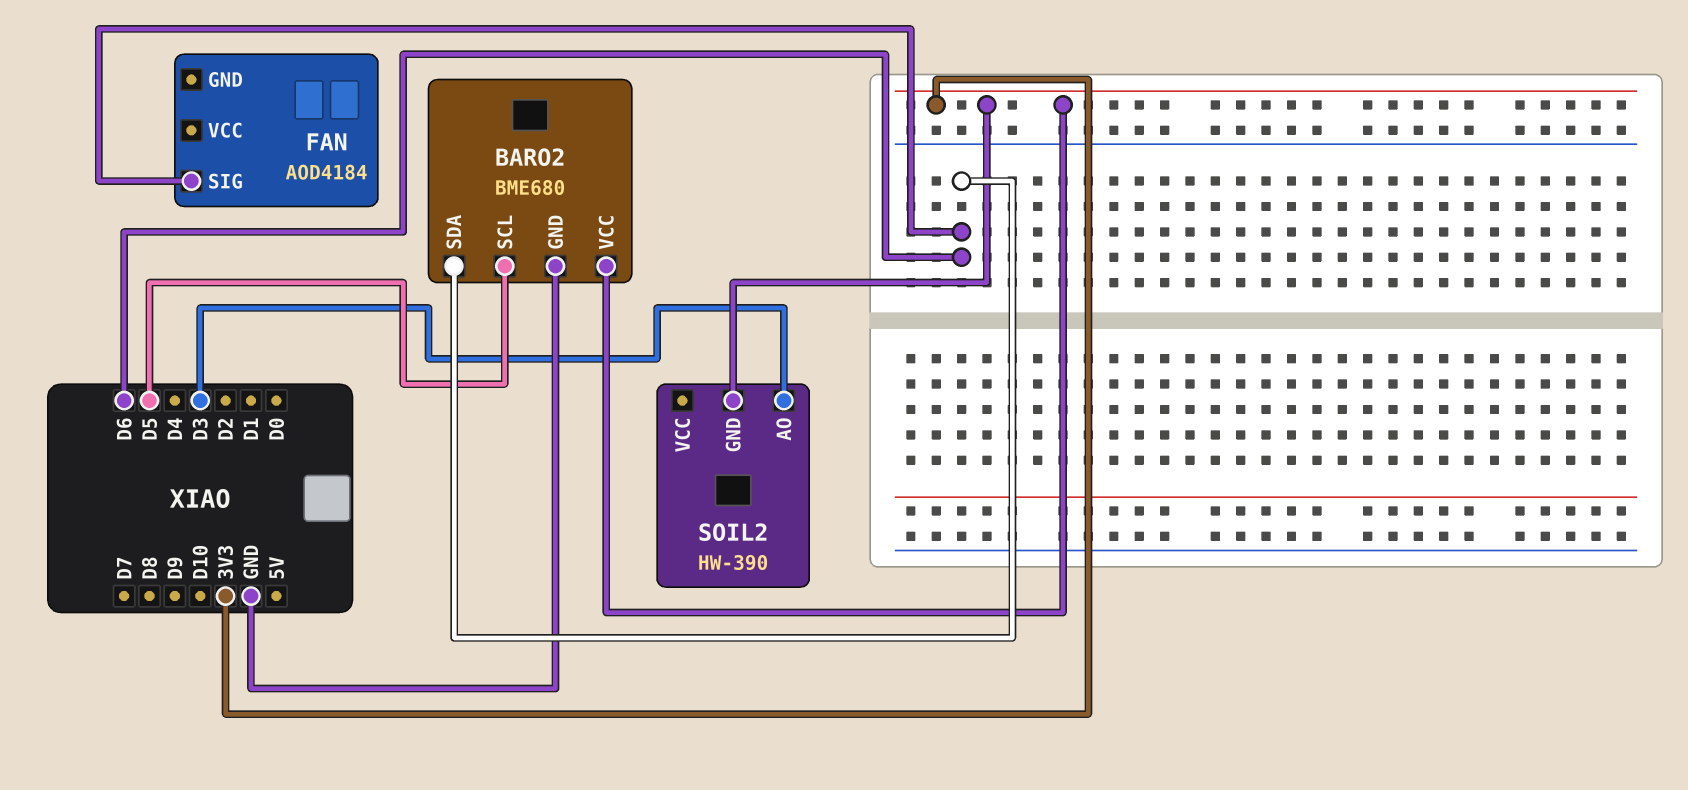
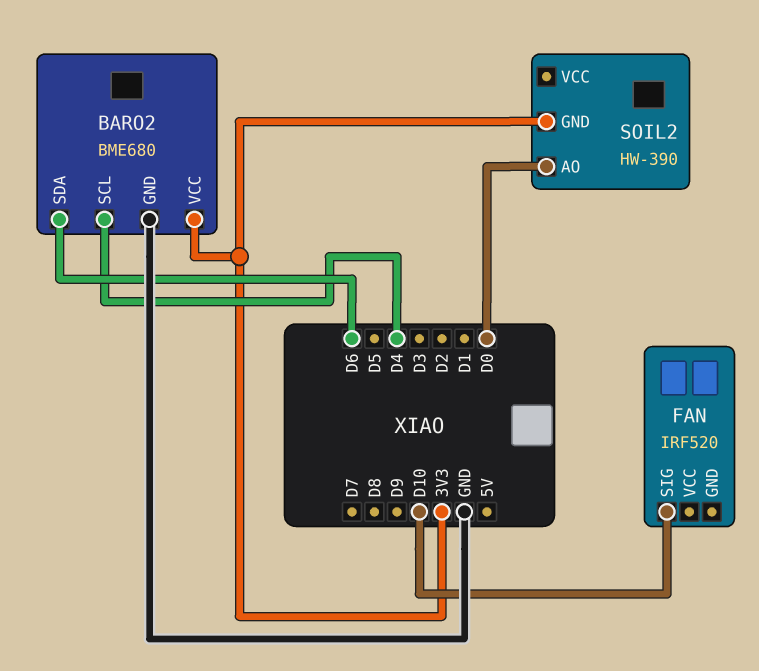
BARO2 pin SCL: D5 -> D4
FAN: AOD4184 -> IRF520
FAN pin SIG: D6 -> D10
SOIL2 pin AO: D3 -> D0

